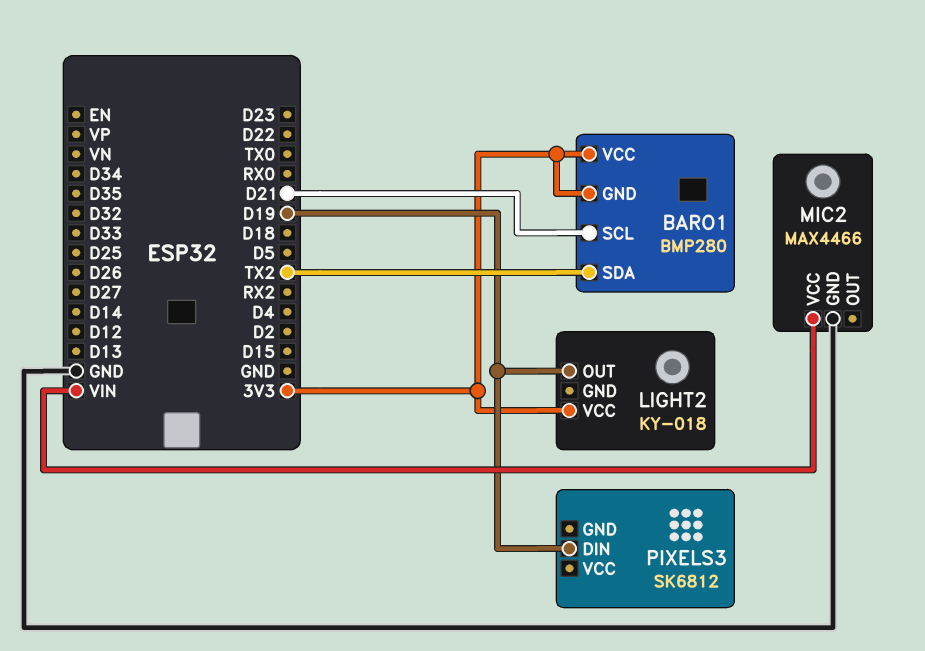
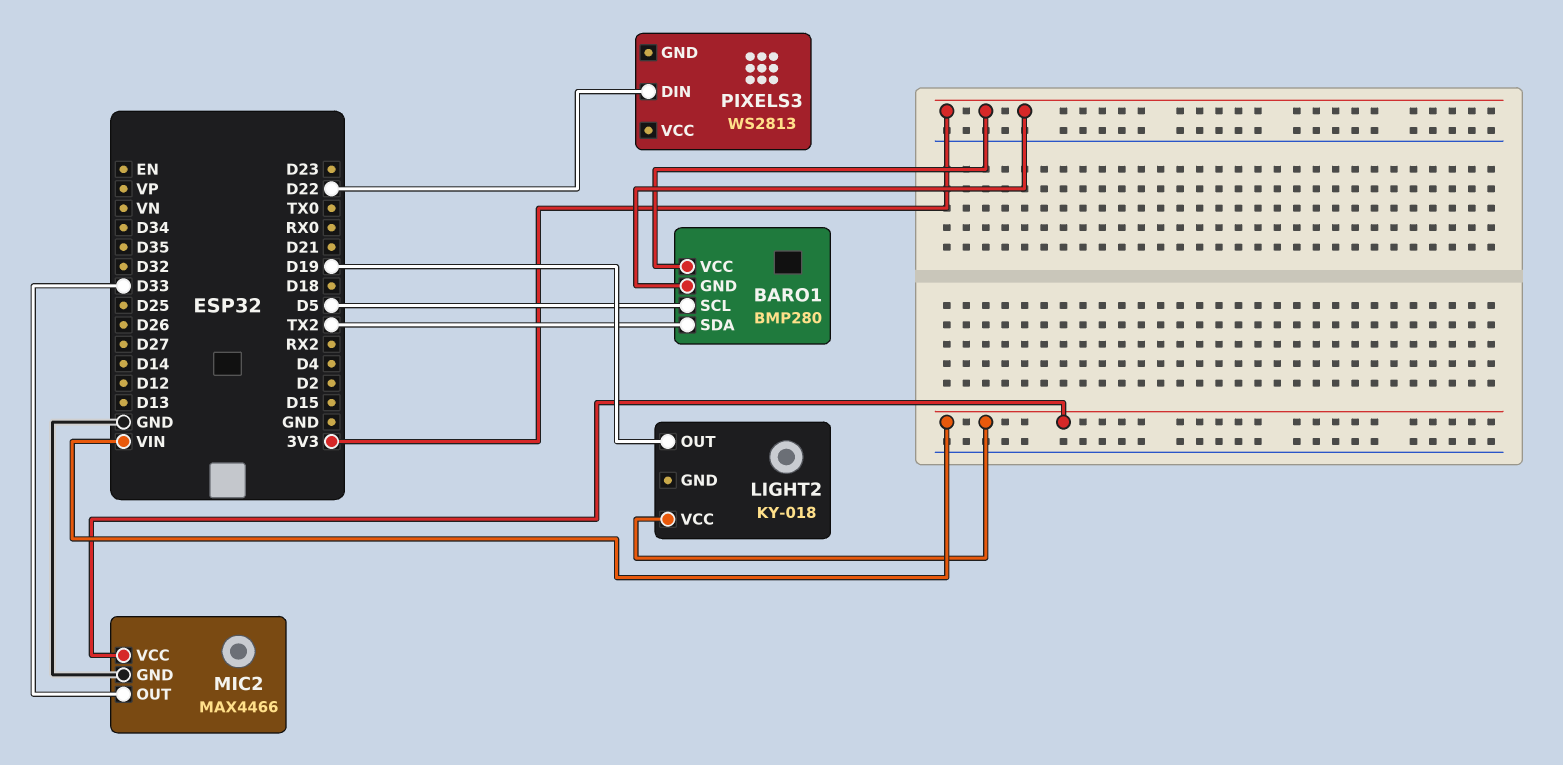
BARO1 pin SCL: D21 -> D5
LIGHT2 pin VCC: 3V3 -> VIN
MIC2 pin OUT: none -> D33
PIXELS3: SK6812 -> WS2813
PIXELS3 pin DIN: D19 -> D22

